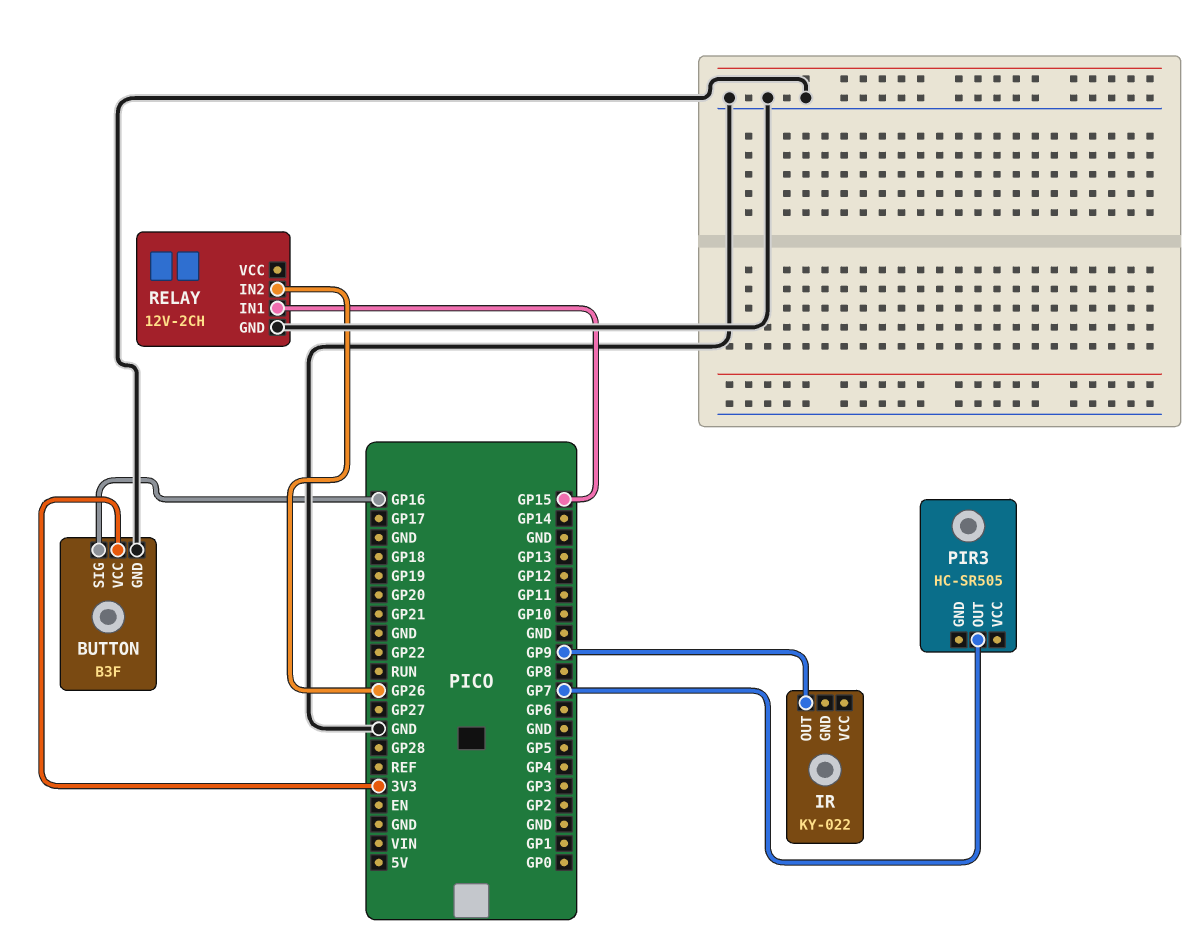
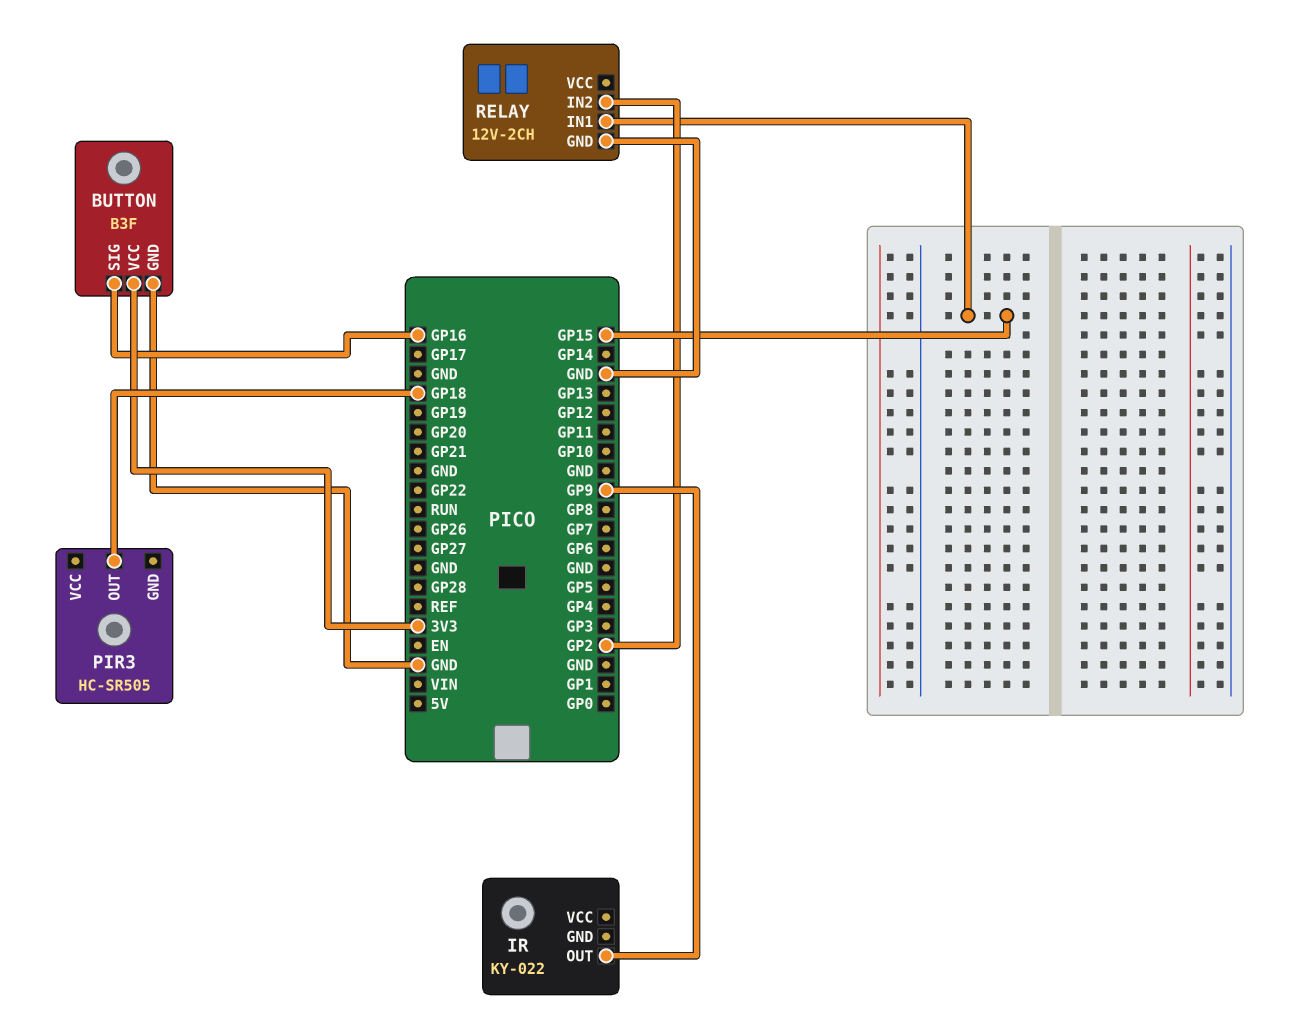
PIR3 pin OUT: GP7 -> GP18
RELAY pin IN2: GP26 -> GP2

